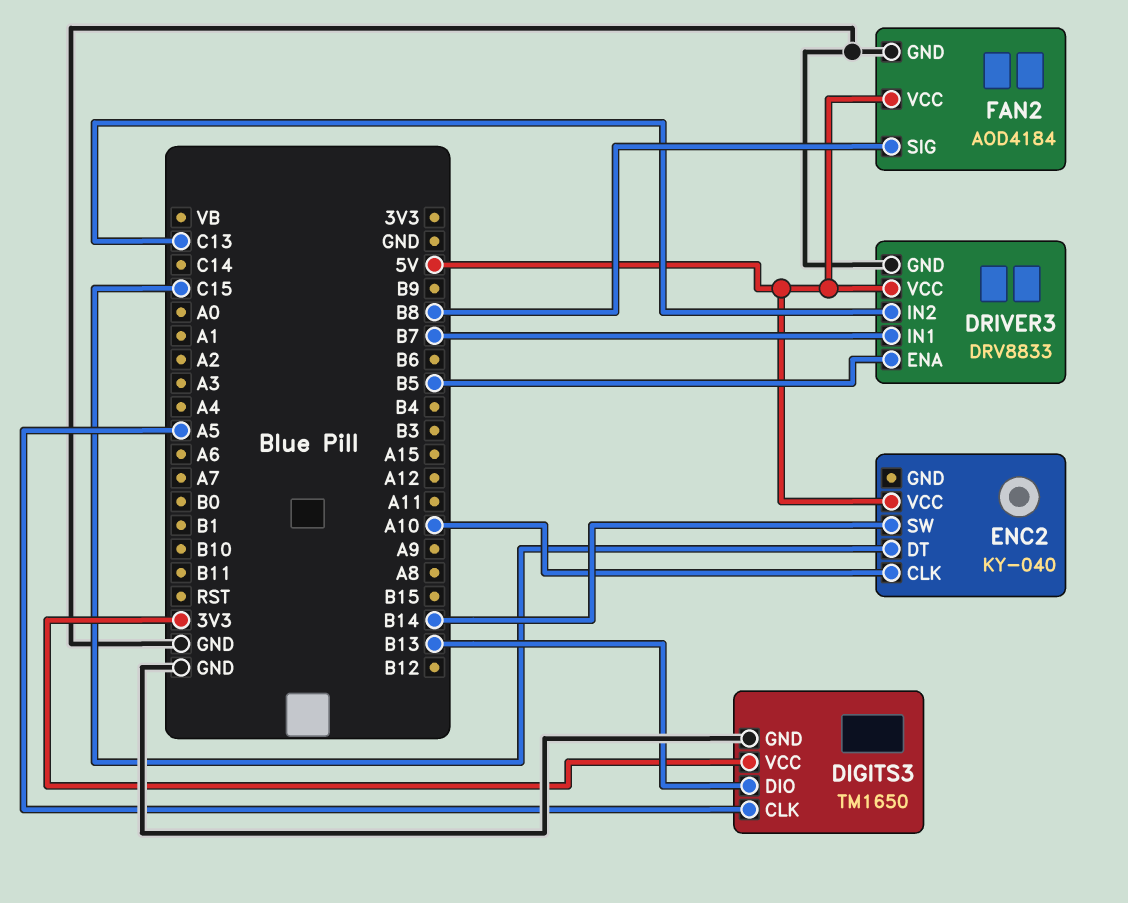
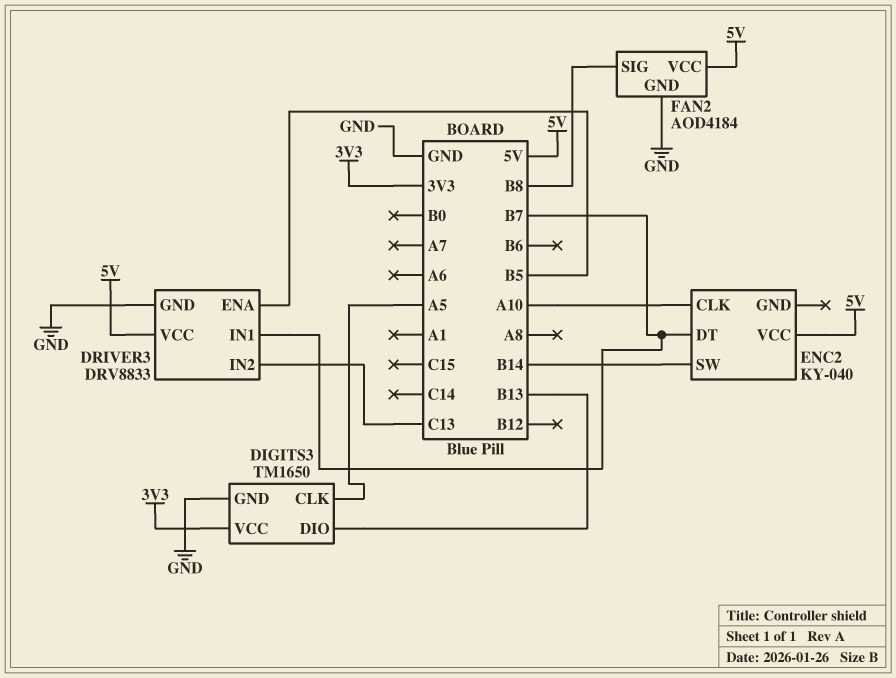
ENC2 pin DT: C15 -> B7

